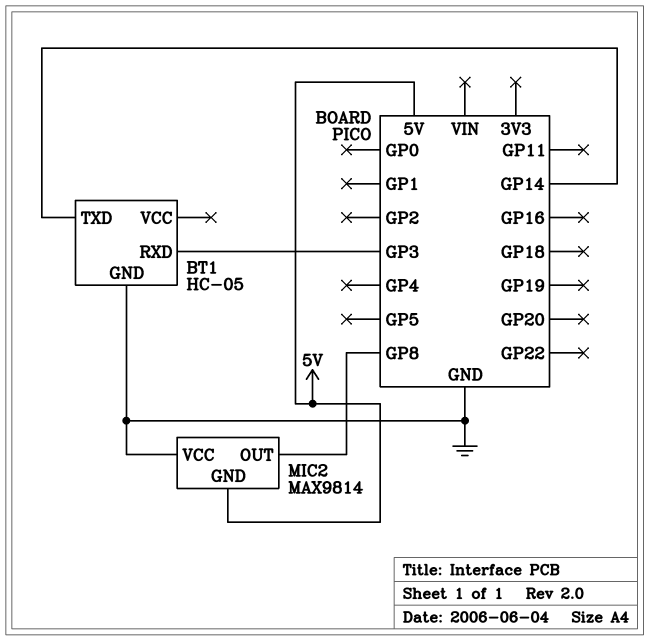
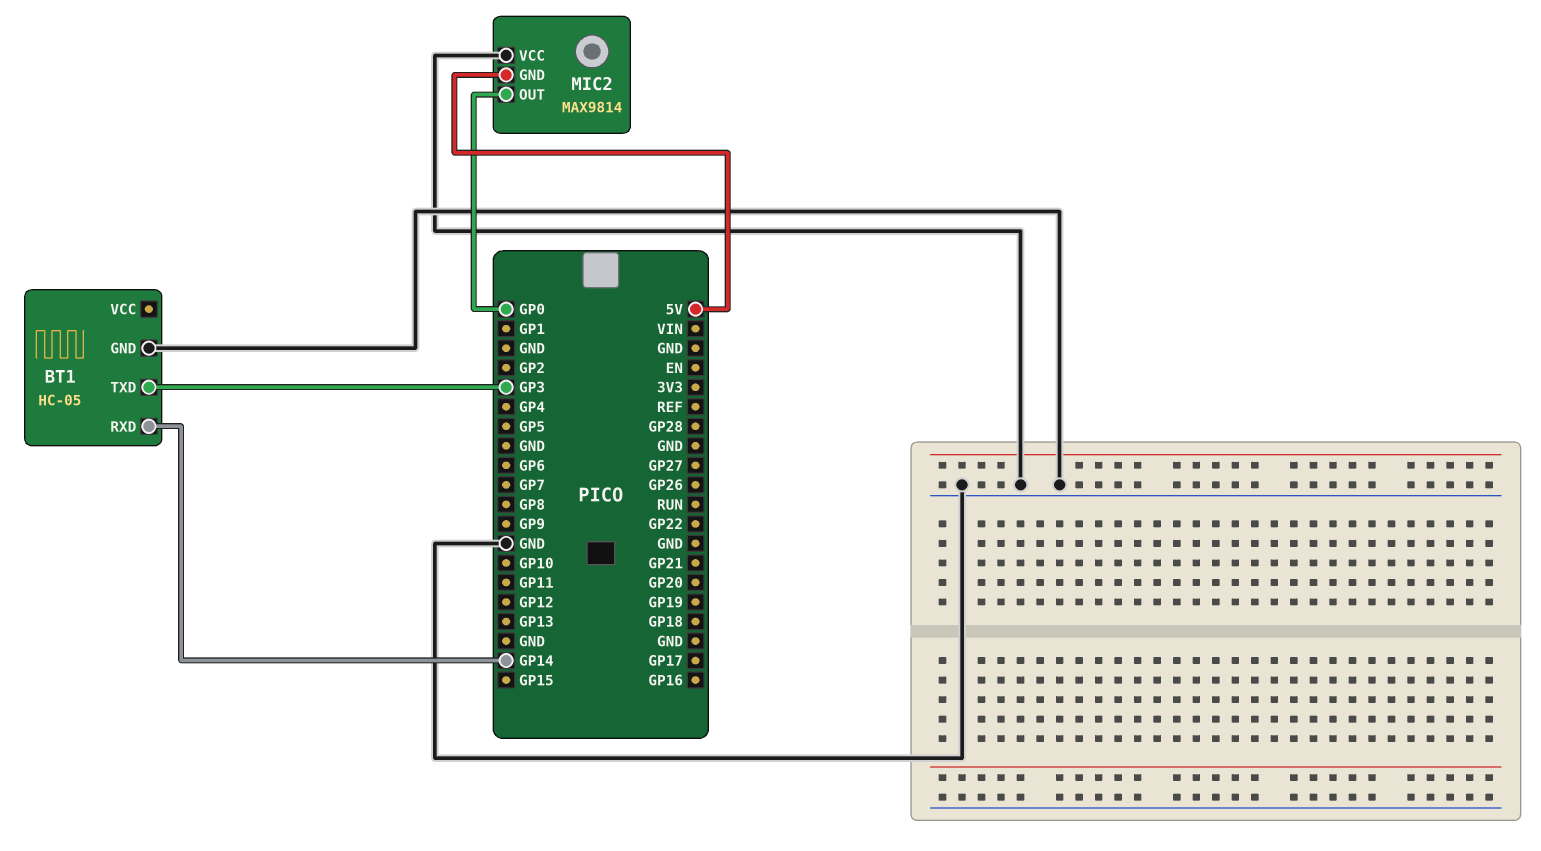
BT1 pin RXD: GP3 -> GP14
BT1 pin TXD: GP14 -> GP3
MIC2 pin OUT: GP8 -> GP0

